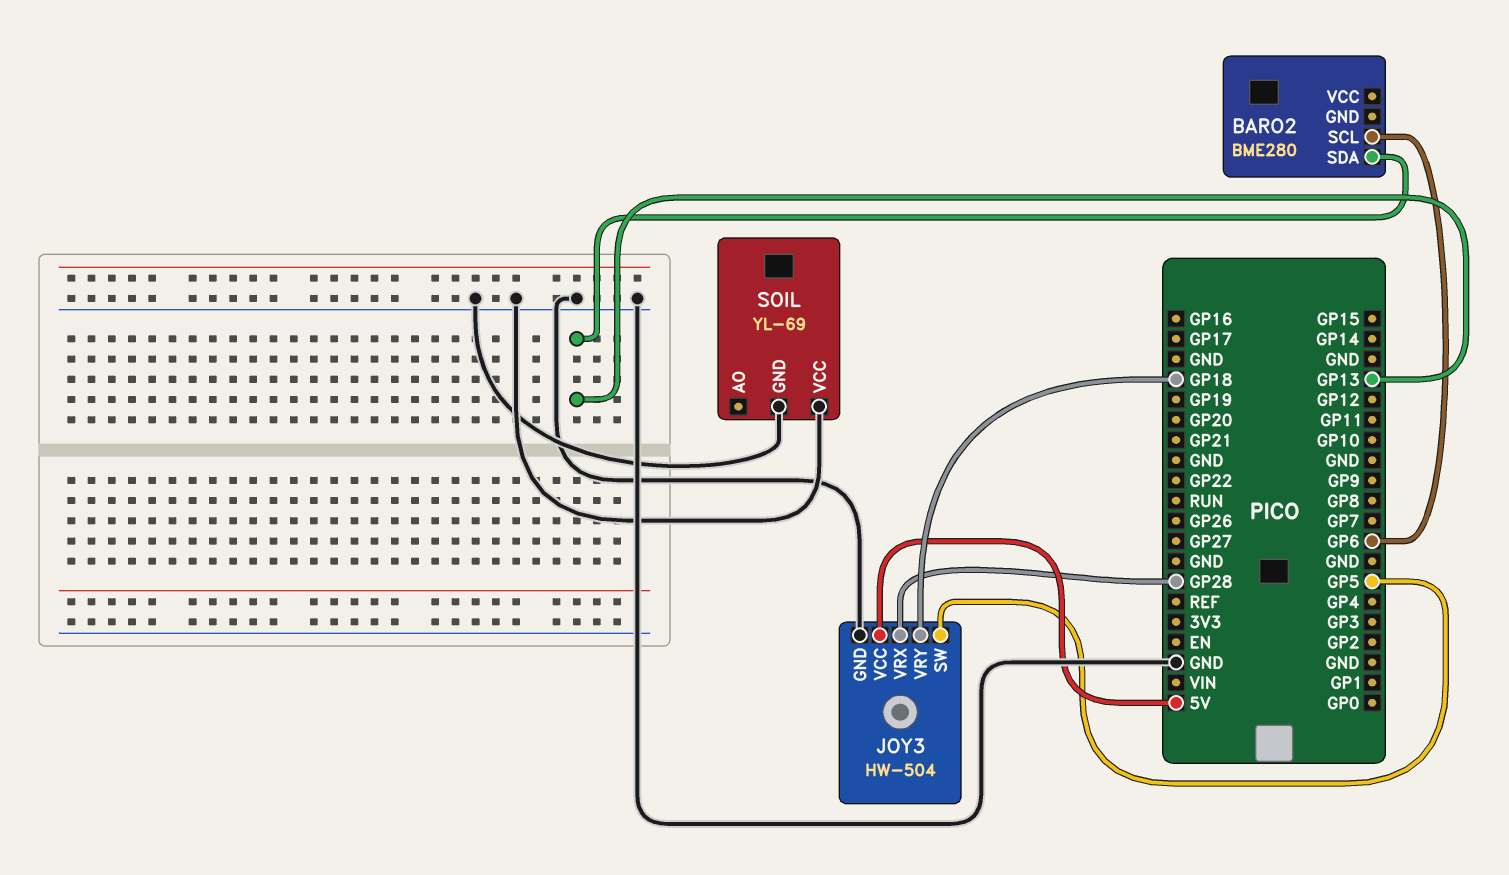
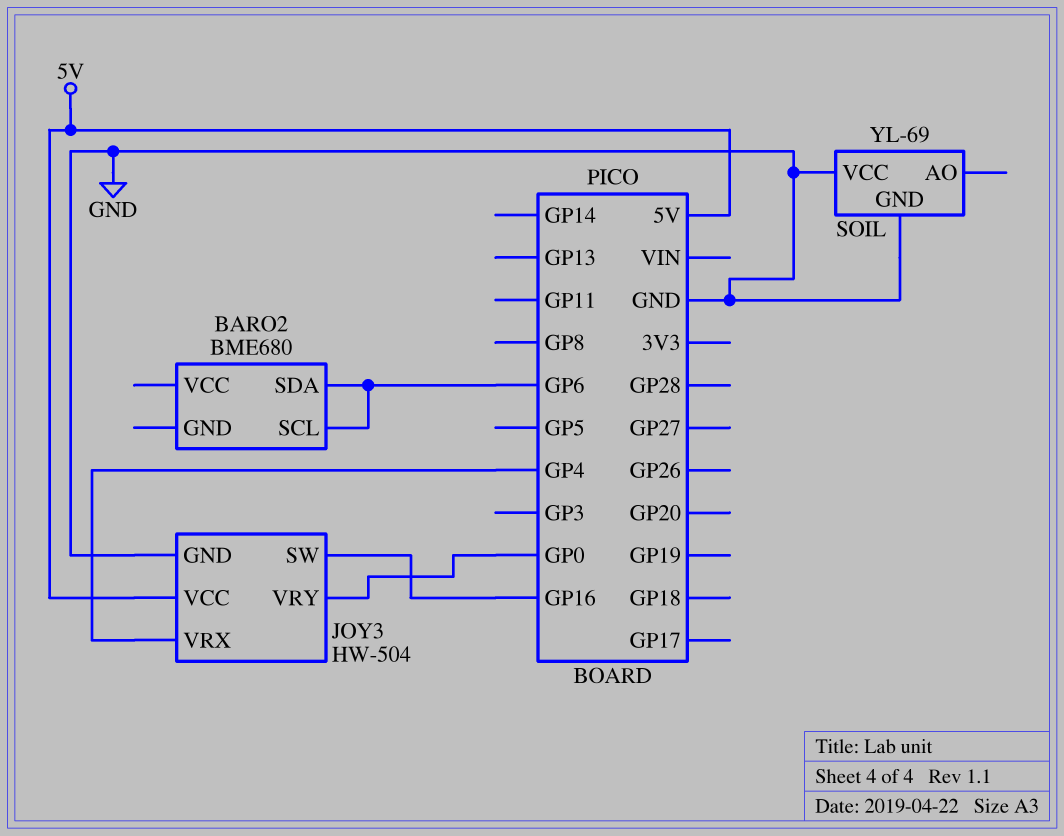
BARO2: BME280 -> BME680
BARO2 pin SDA: GP13 -> GP6
JOY3 pin SW: GP5 -> GP16
JOY3 pin VRX: GP28 -> GP4
JOY3 pin VRY: GP18 -> GP0

